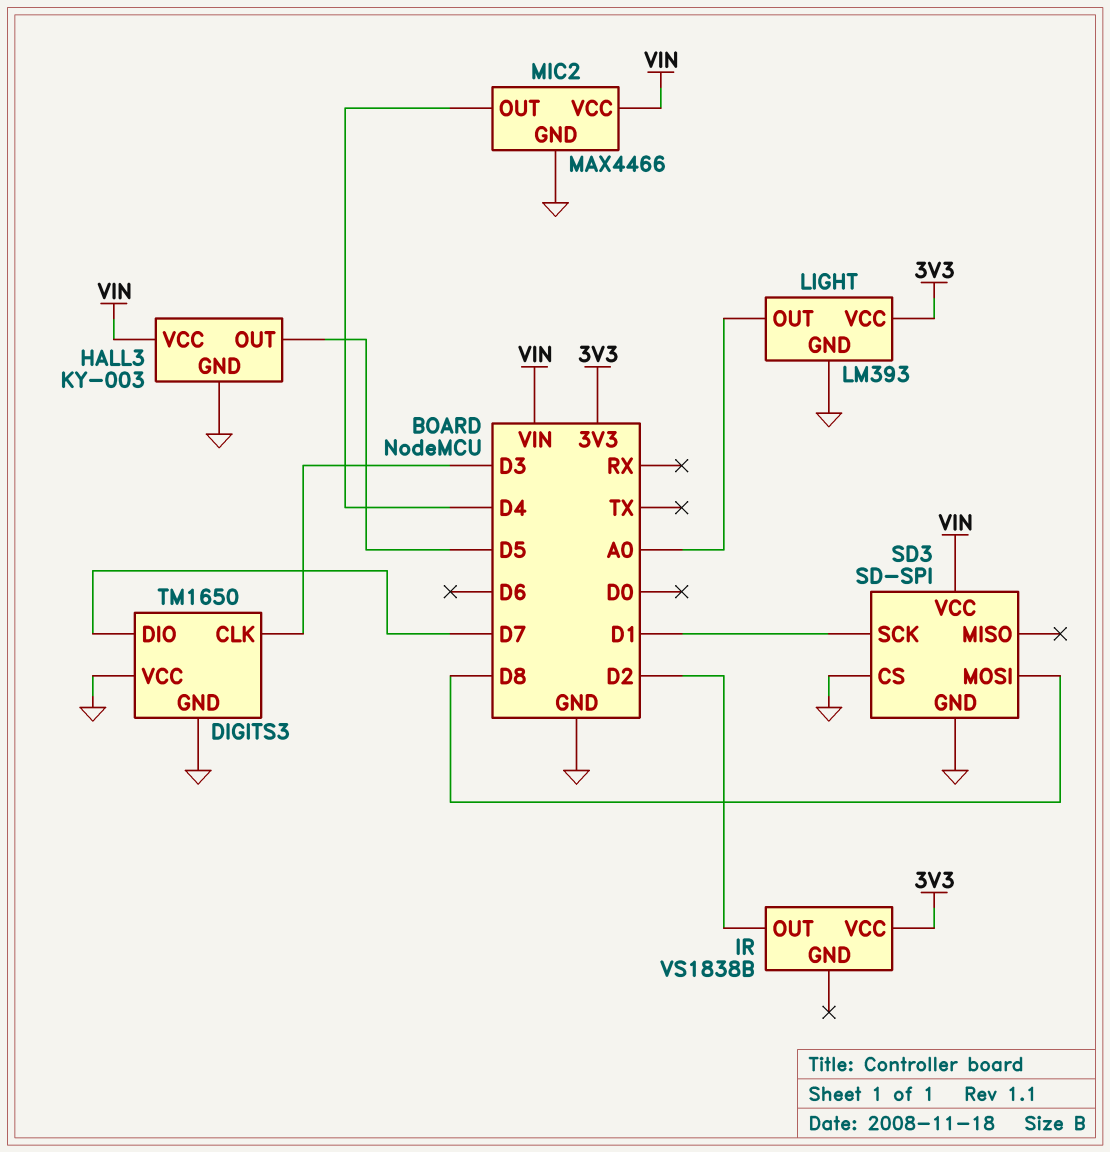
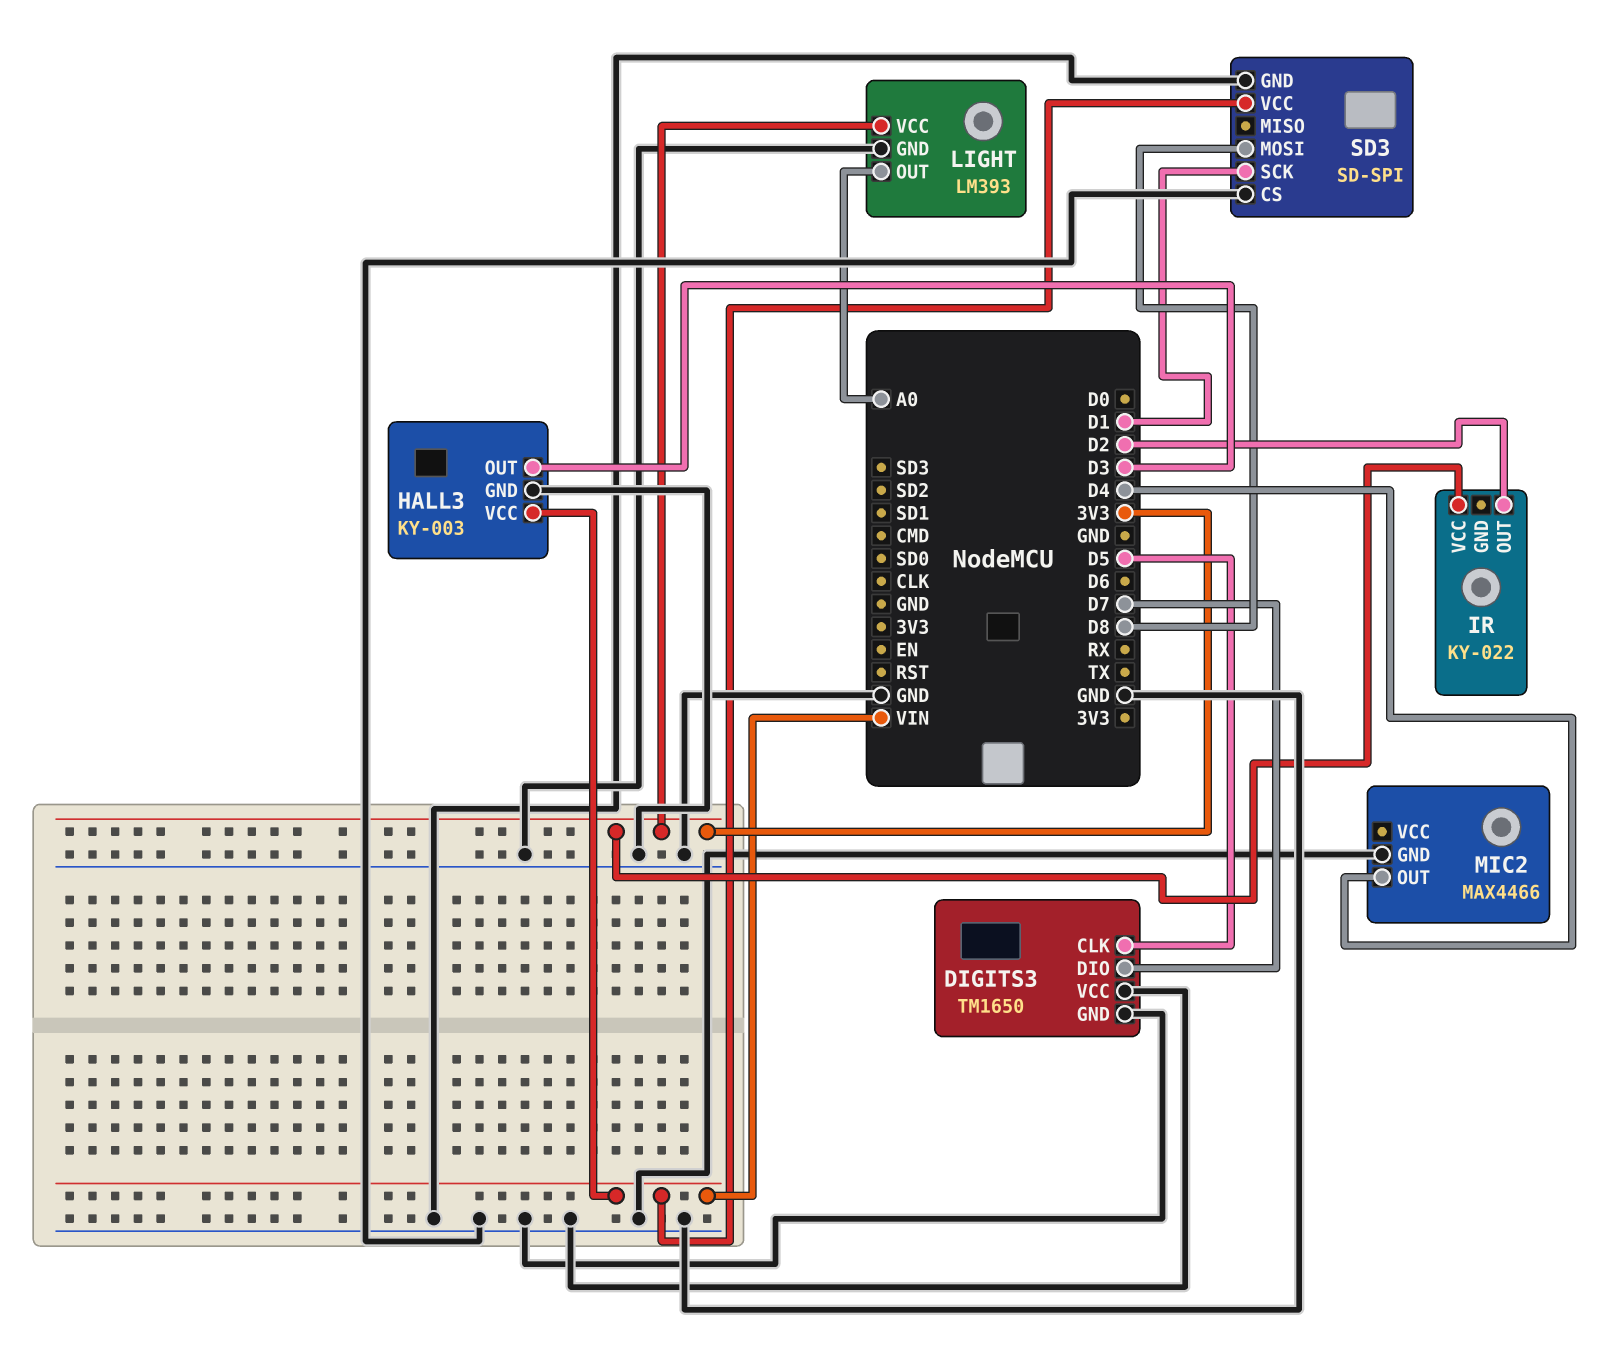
DIGITS3 pin CLK: D3 -> D5
HALL3 pin OUT: D5 -> D3
IR: VS1838B -> KY-022
MIC2 pin VCC: VIN -> none

